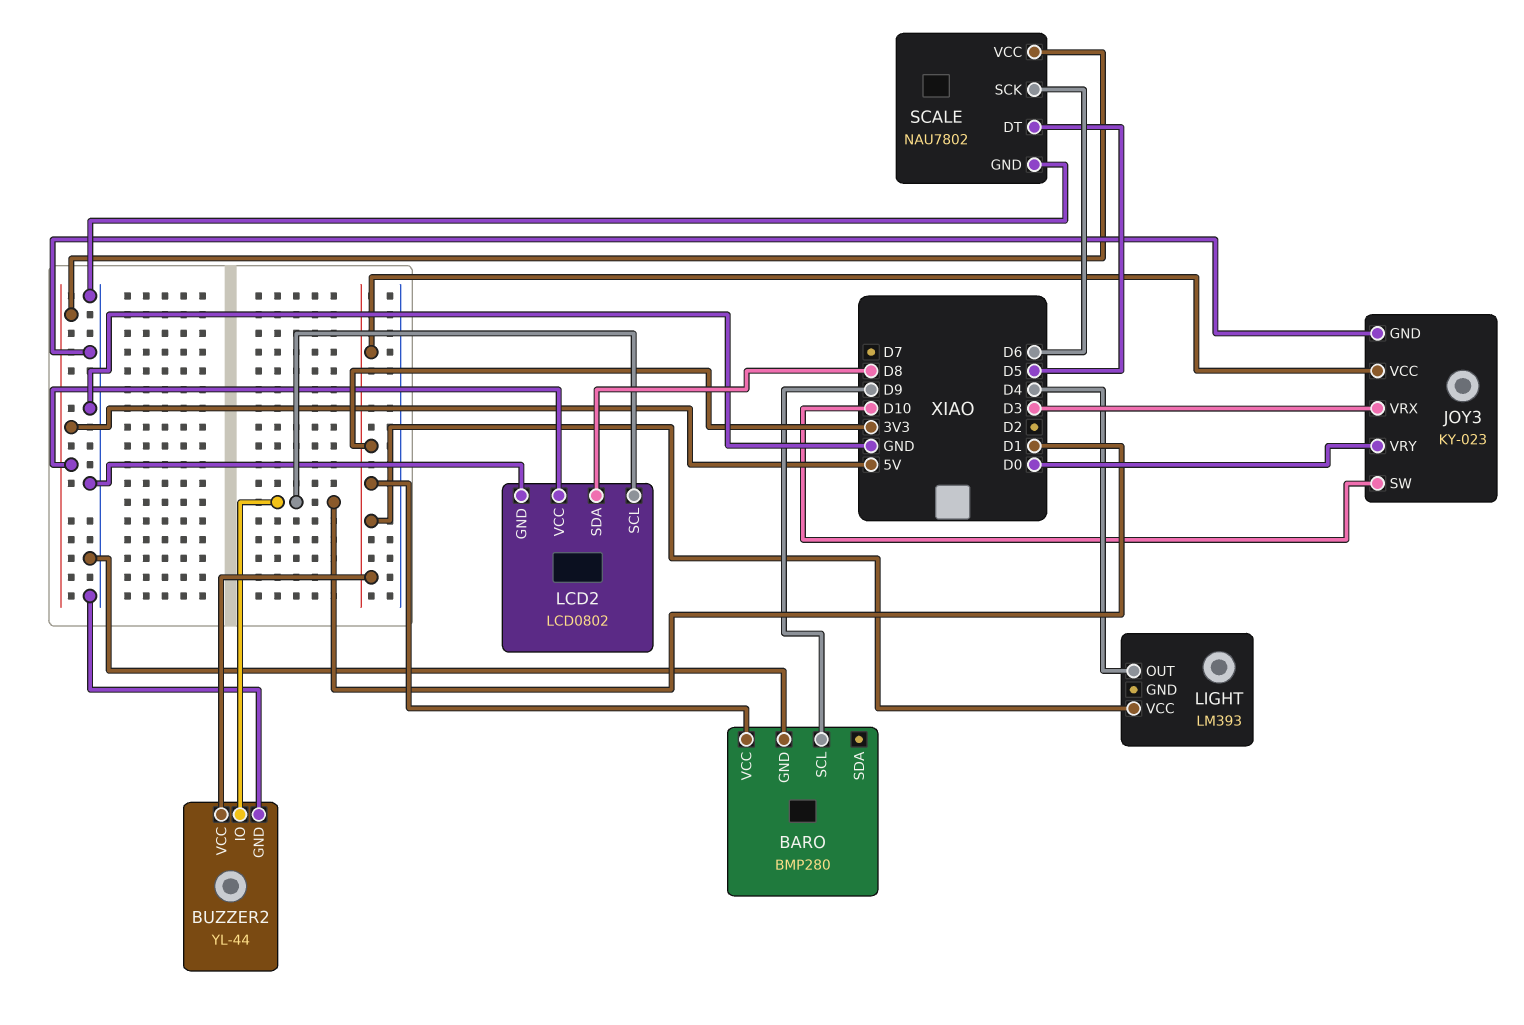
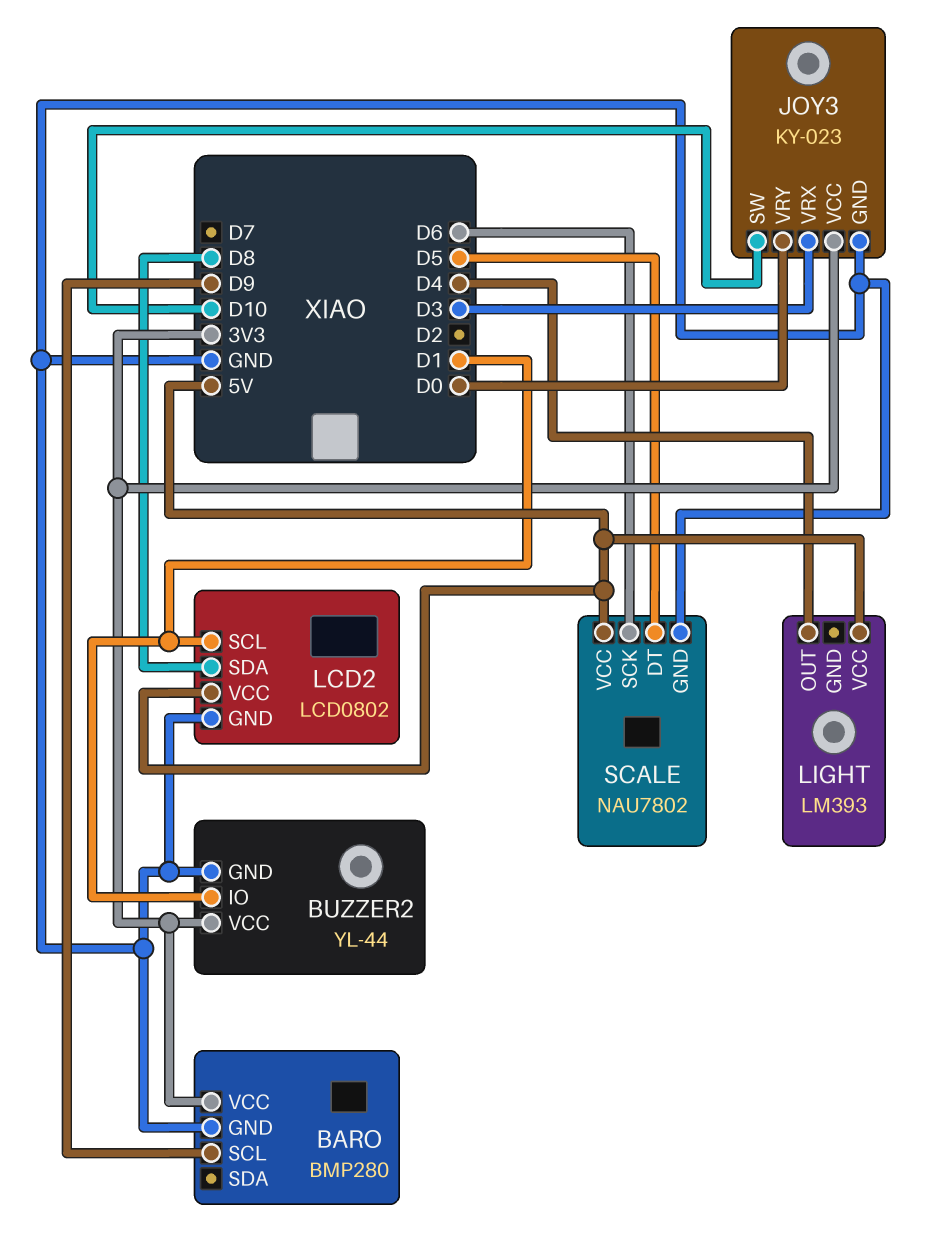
LIGHT pin VCC: 3V3 -> 5V

